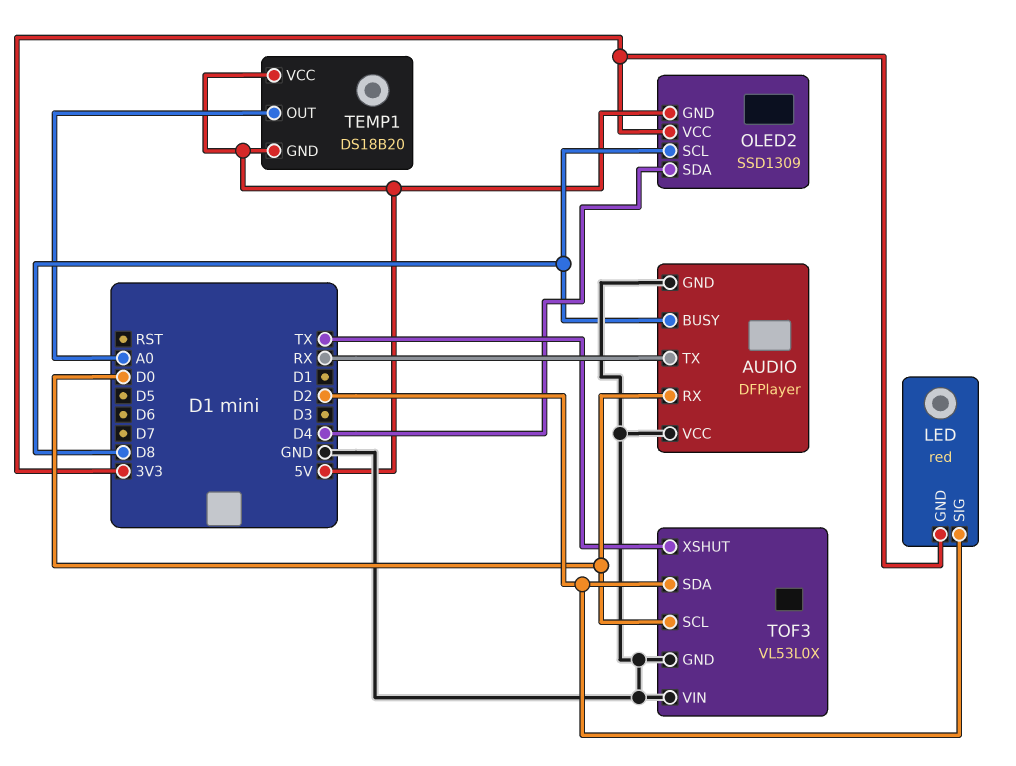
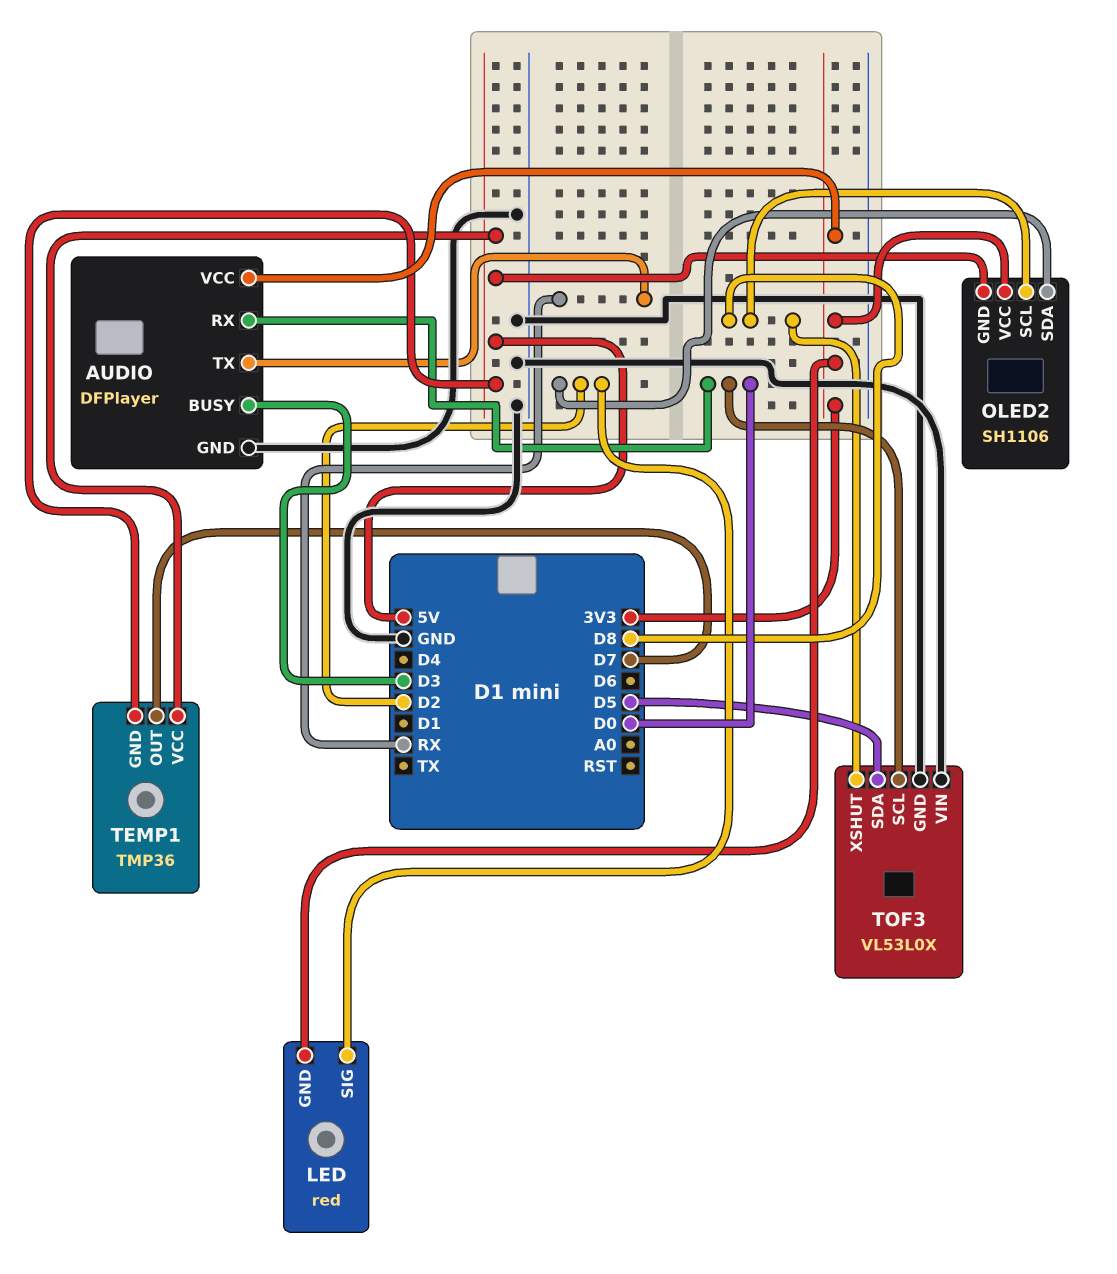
AUDIO pin BUSY: D8 -> D3
AUDIO pin VCC: GND -> 3V3
OLED2: SSD1309 -> SH1106
OLED2 pin SDA: D4 -> D2
TEMP1: DS18B20 -> TMP36
TEMP1 pin OUT: A0 -> D7
TOF3 pin SDA: D2 -> D5
TOF3 pin XSHUT: TX -> D8

